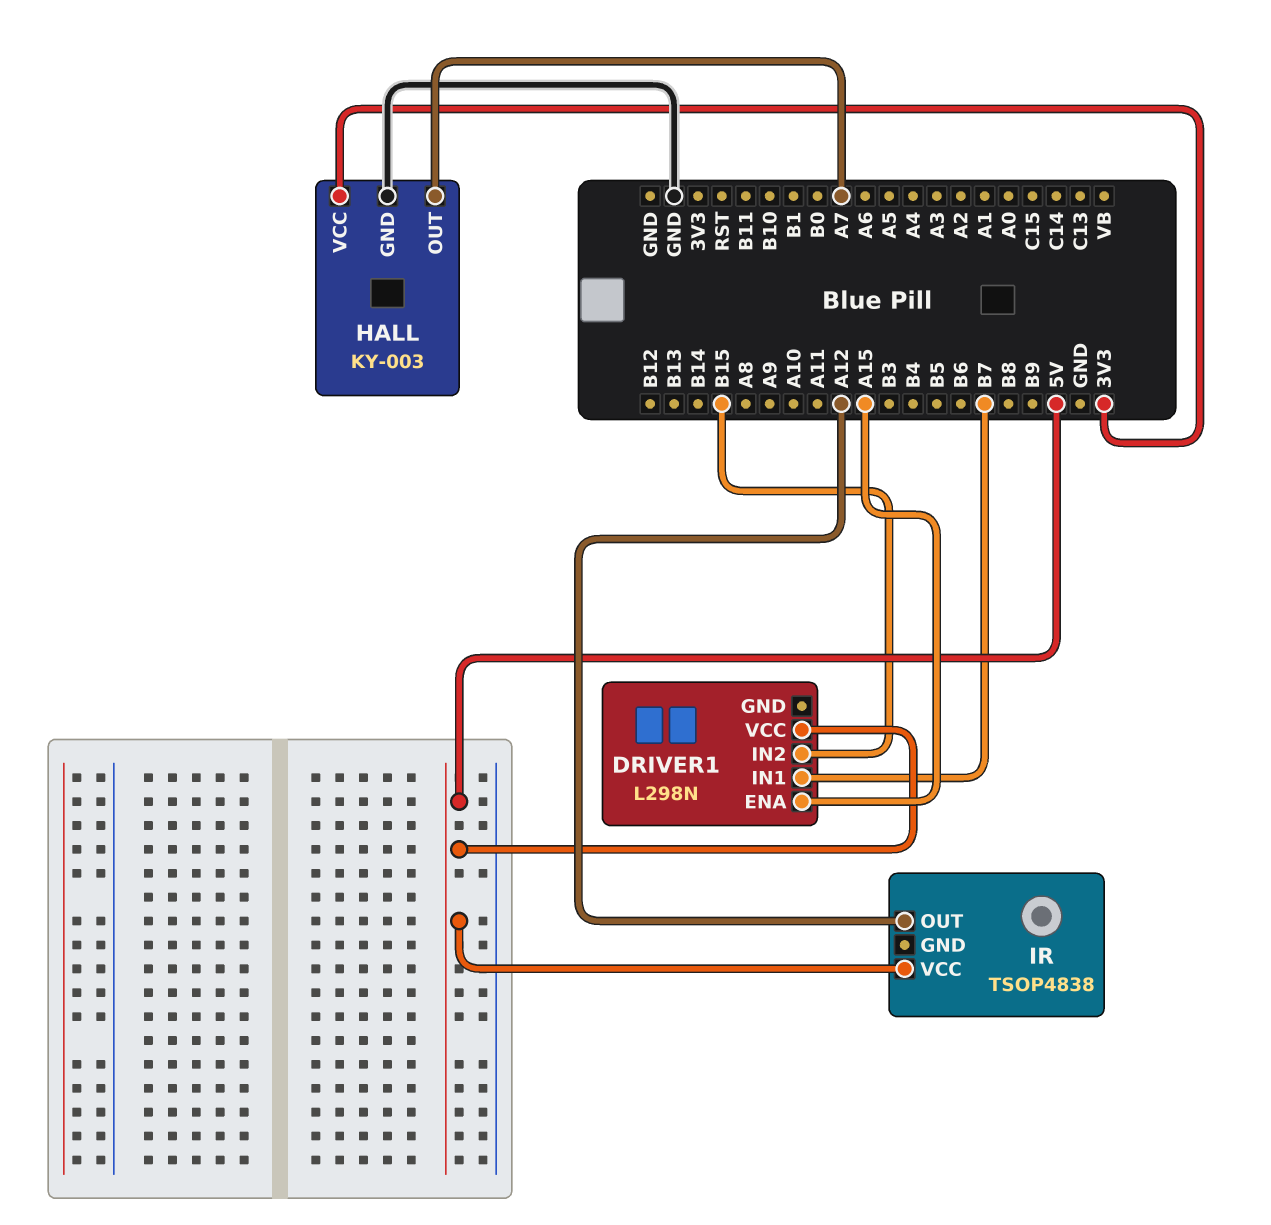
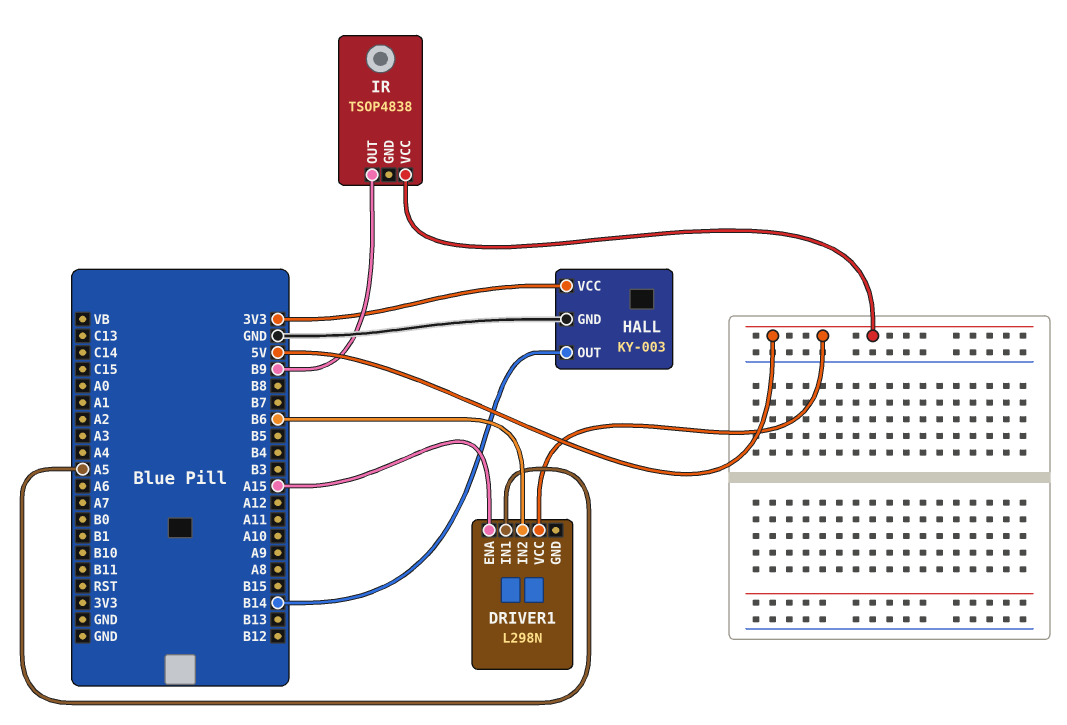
DRIVER1 pin IN1: B7 -> A5
DRIVER1 pin IN2: B15 -> B6
HALL pin OUT: A7 -> B14
IR pin OUT: A12 -> B9

